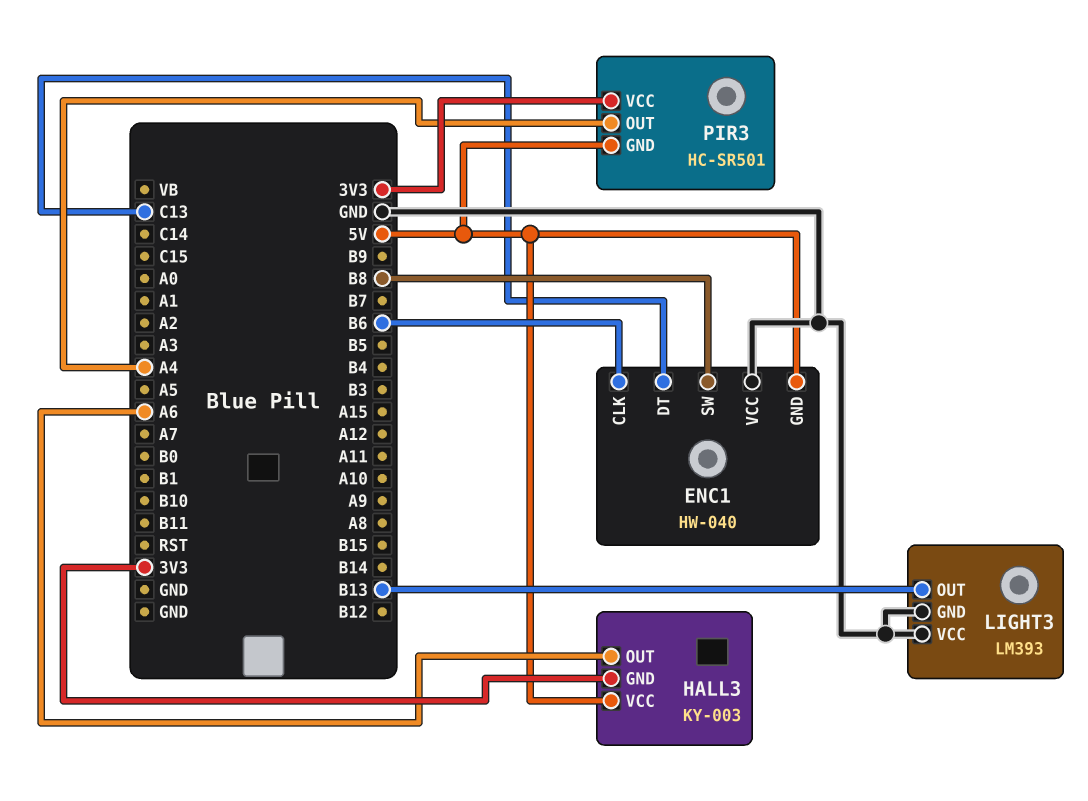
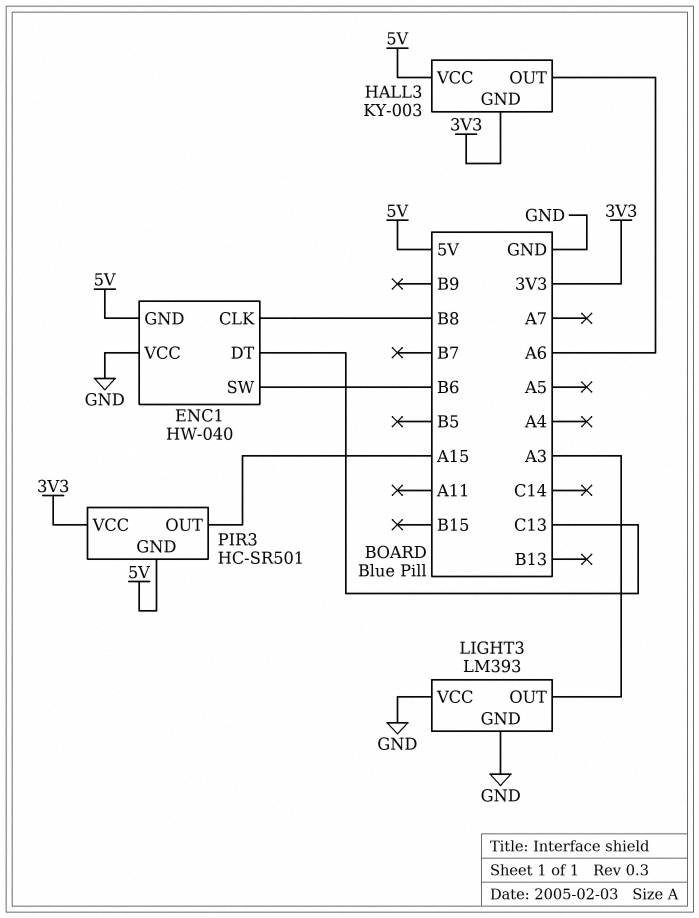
ENC1 pin CLK: B6 -> B8
ENC1 pin SW: B8 -> B6
LIGHT3 pin OUT: B13 -> A3
PIR3 pin OUT: A4 -> A15

